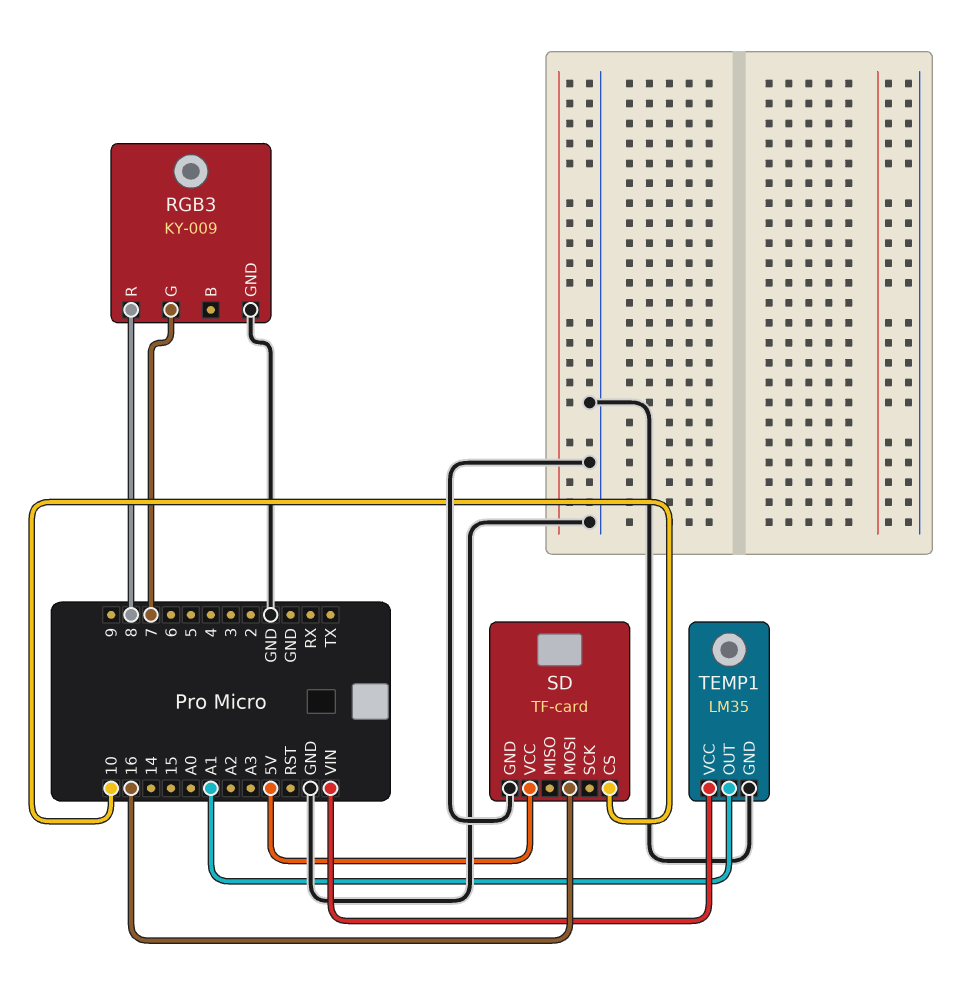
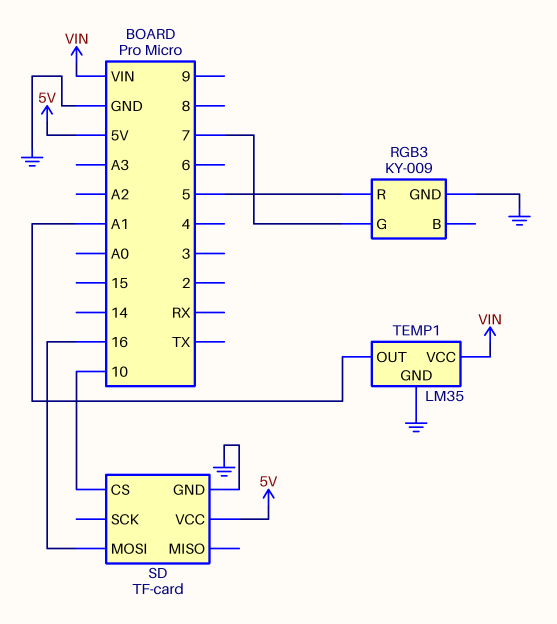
RGB3 pin R: 8 -> 5

